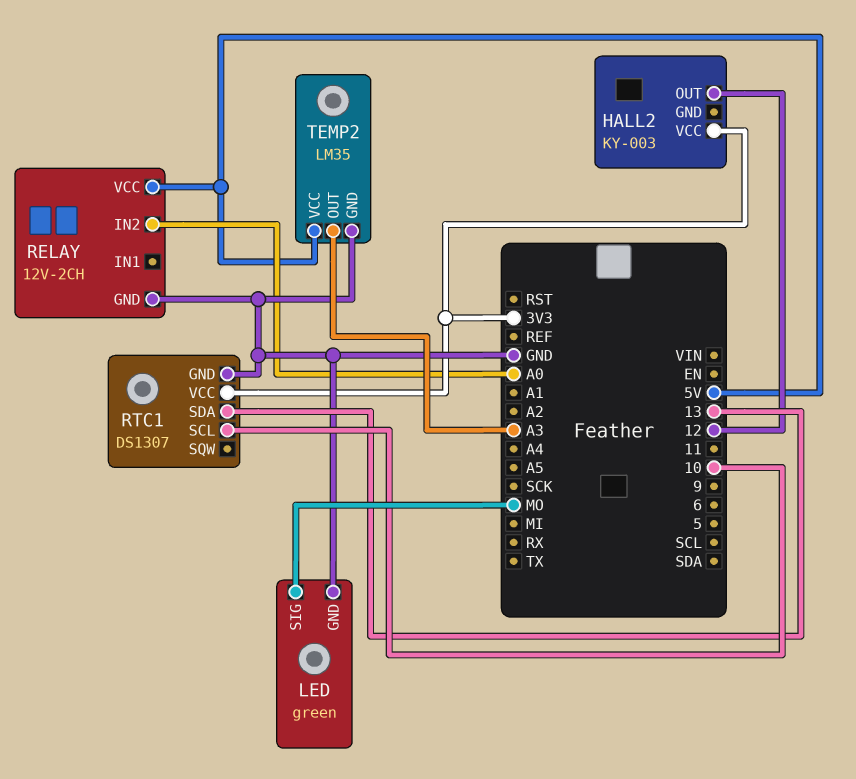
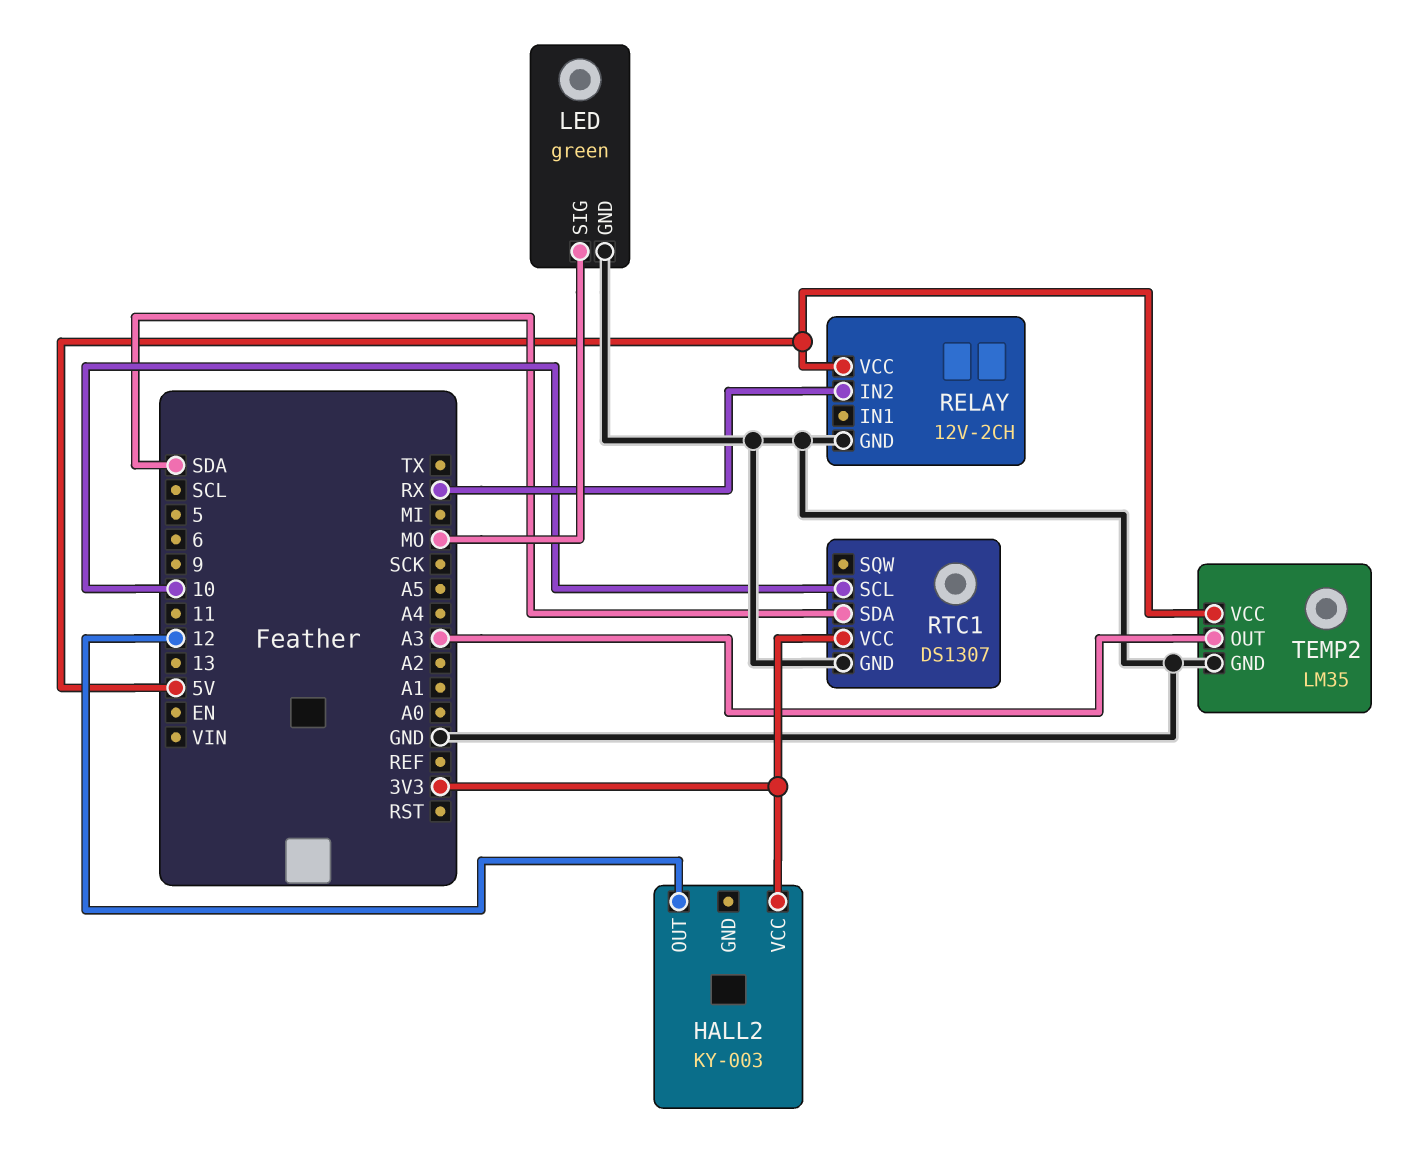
RELAY pin IN2: A0 -> RX
RTC1 pin SDA: 13 -> SDA

